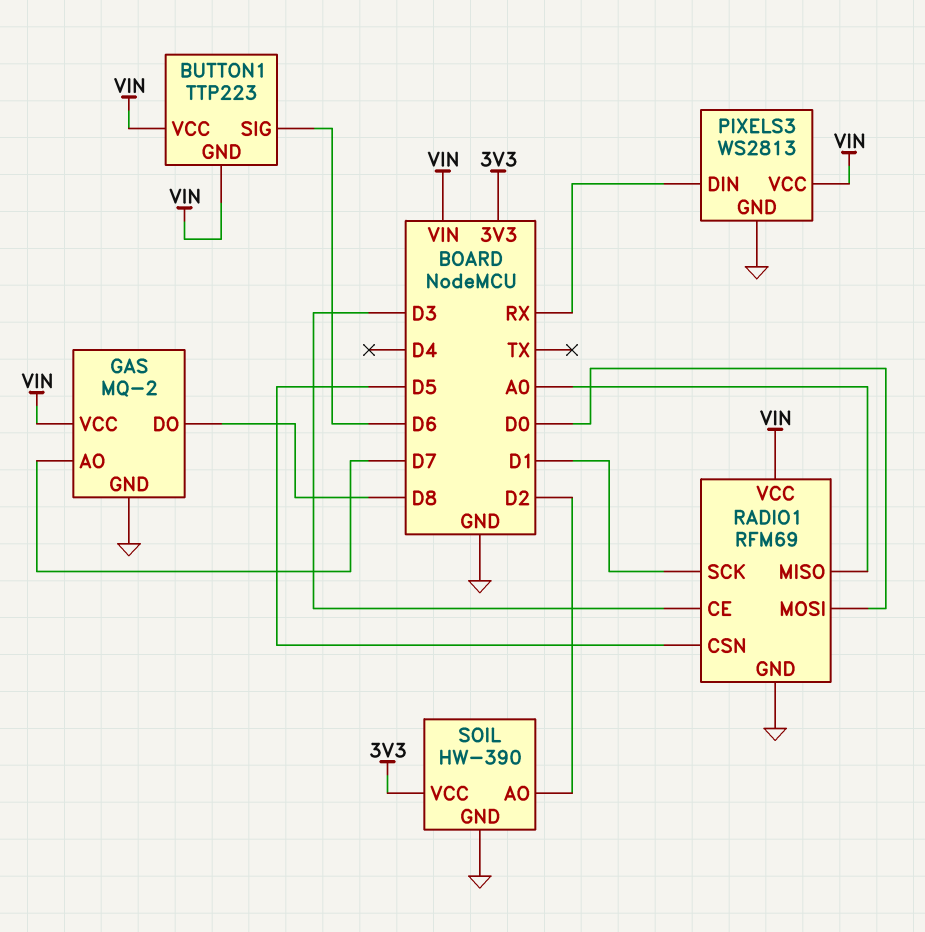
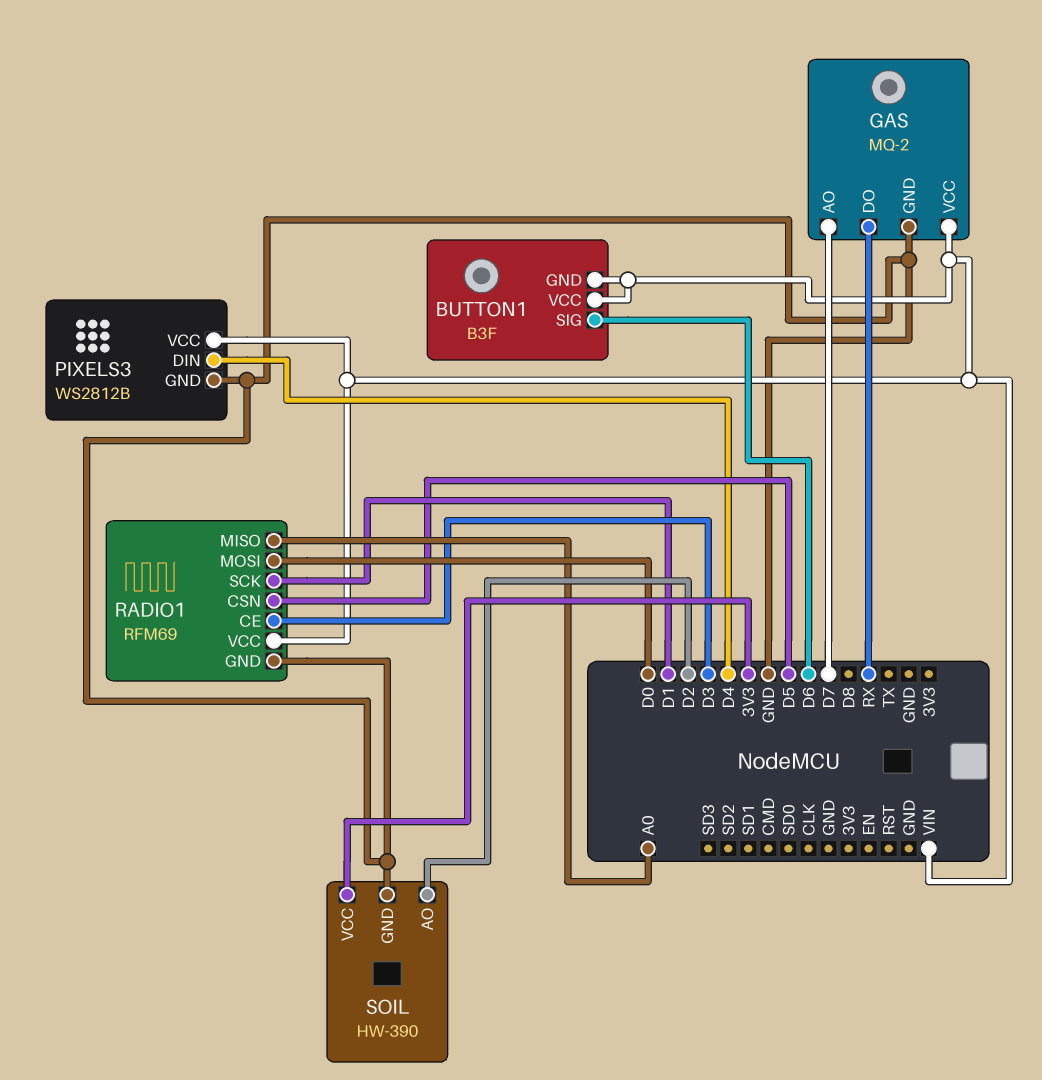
BUTTON1: TTP223 -> B3F
GAS pin DO: D8 -> RX
PIXELS3: WS2813 -> WS2812B
PIXELS3 pin DIN: RX -> D4

